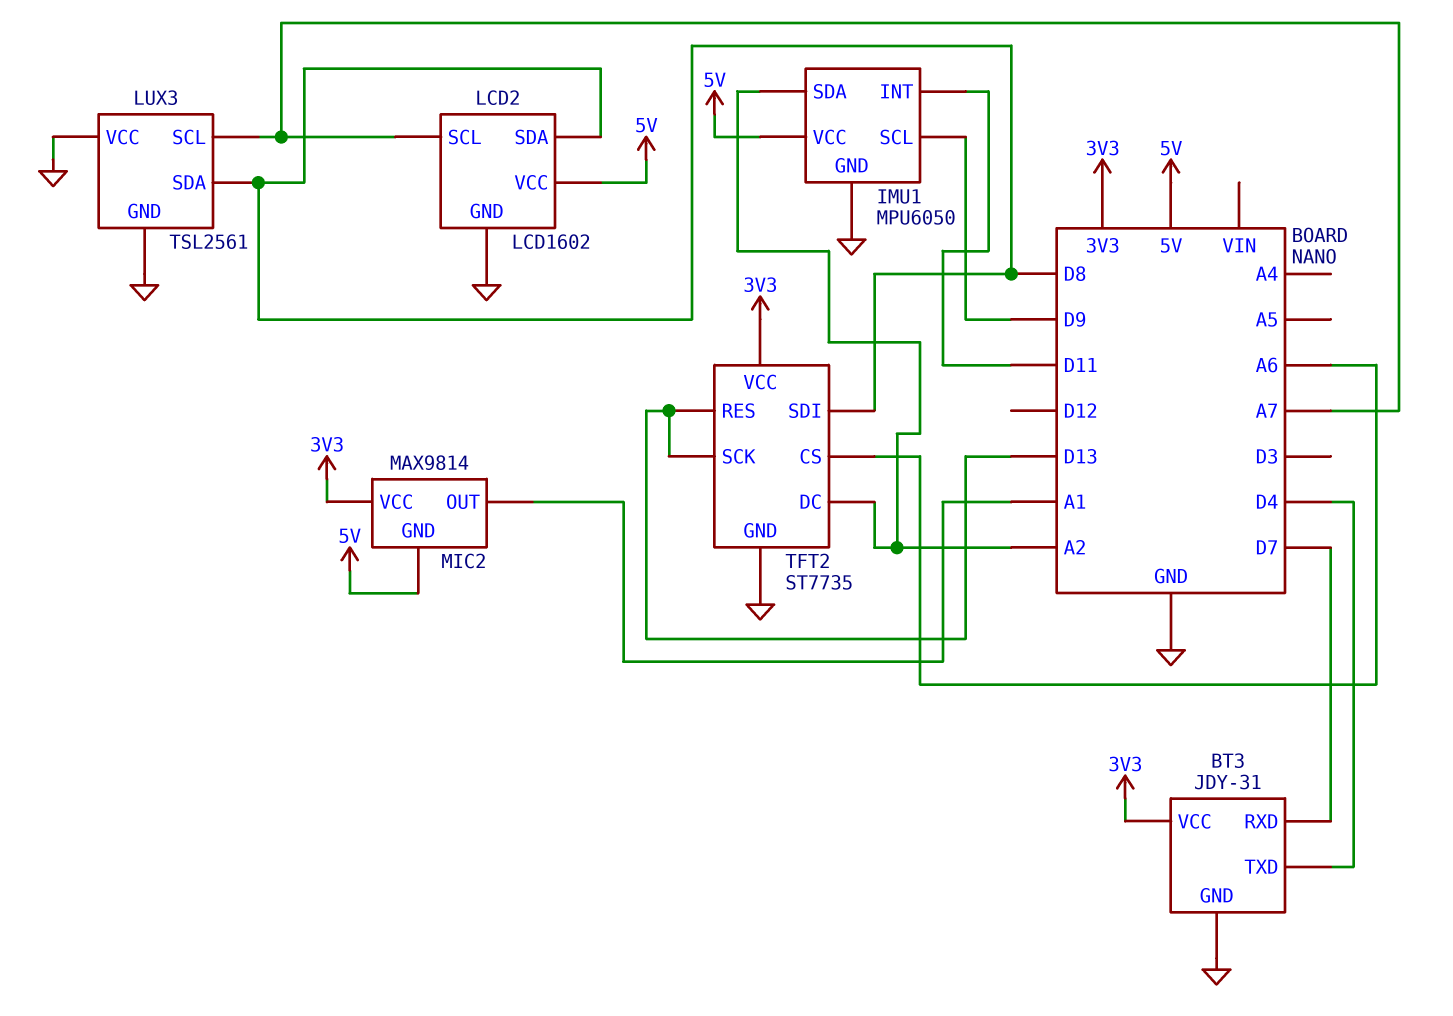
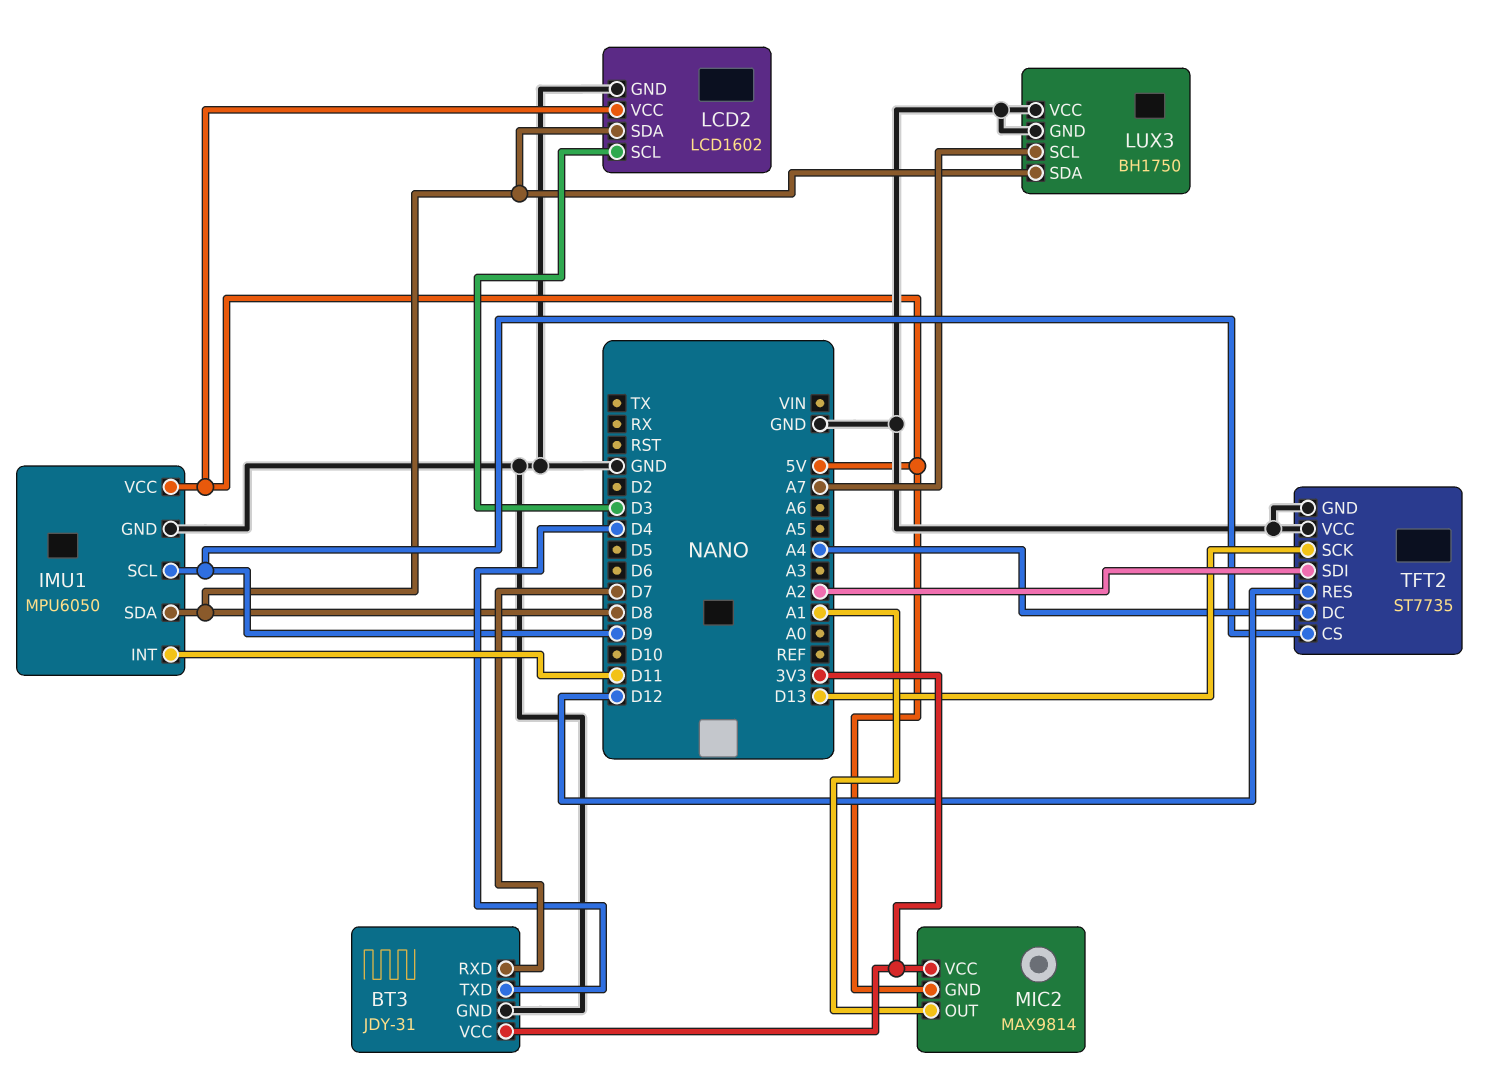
IMU1 pin SDA: A2 -> D8
LCD2 pin SCL: A7 -> D3
LUX3: TSL2561 -> BH1750
TFT2 pin CS: A6 -> D9
TFT2 pin DC: A2 -> A4
TFT2 pin RES: D13 -> D12
TFT2 pin SDI: D8 -> A2
TFT2 pin VCC: 3V3 -> GND

